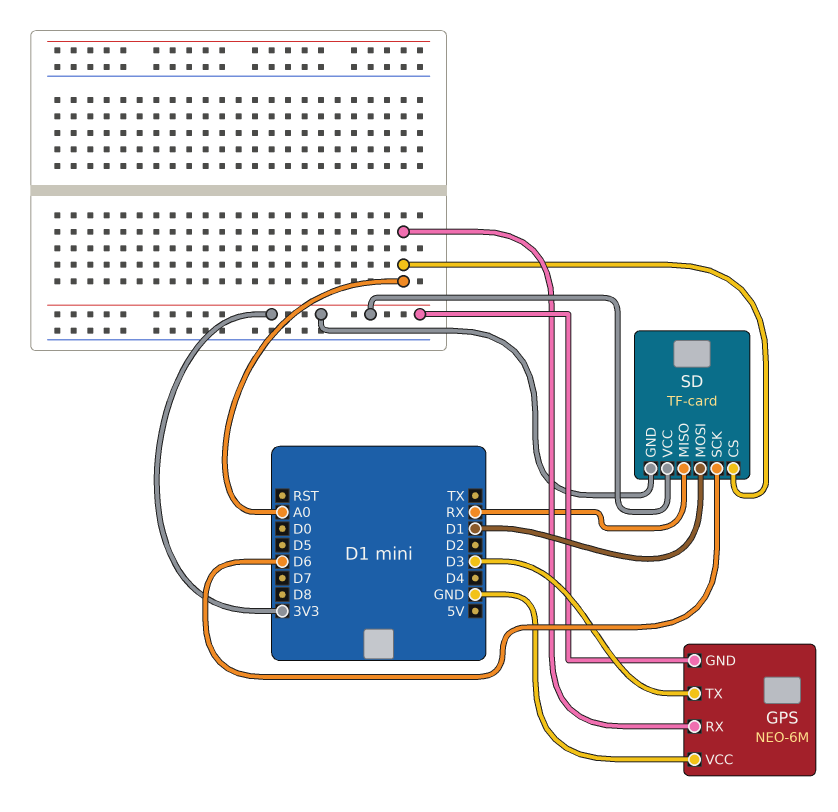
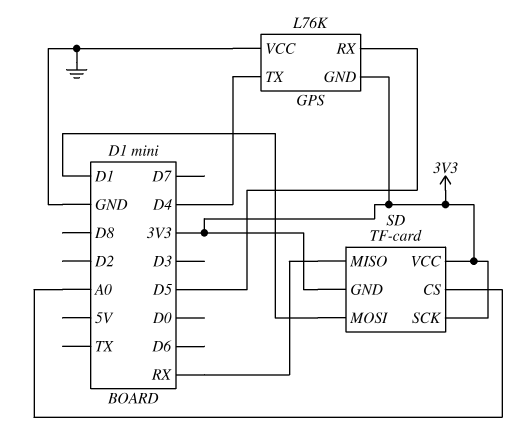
GPS: NEO-6M -> L76K
GPS pin RX: A0 -> D5
GPS pin TX: D3 -> D4
SD pin SCK: D6 -> 3V3

